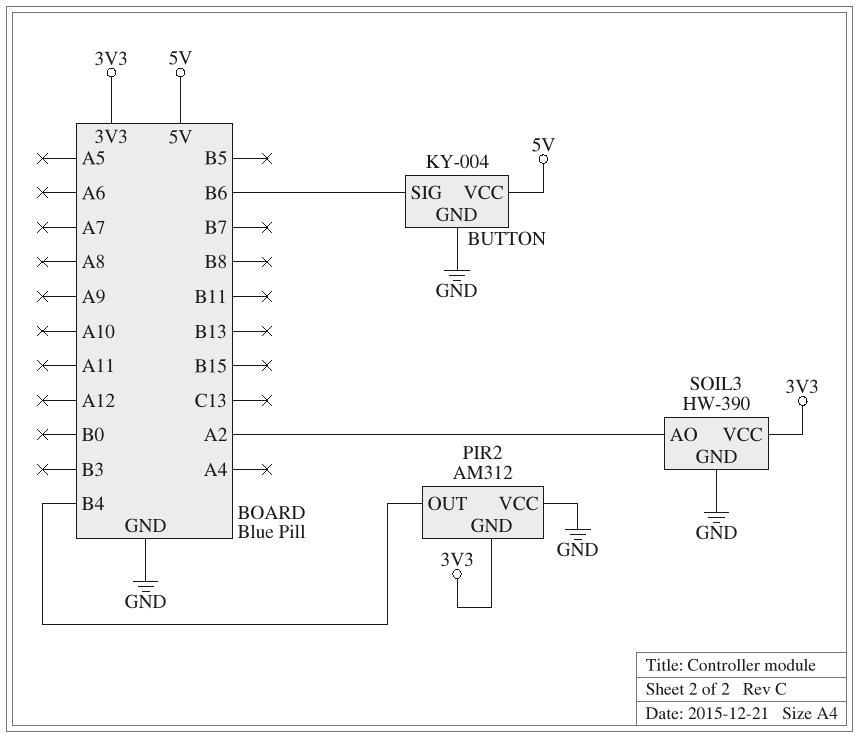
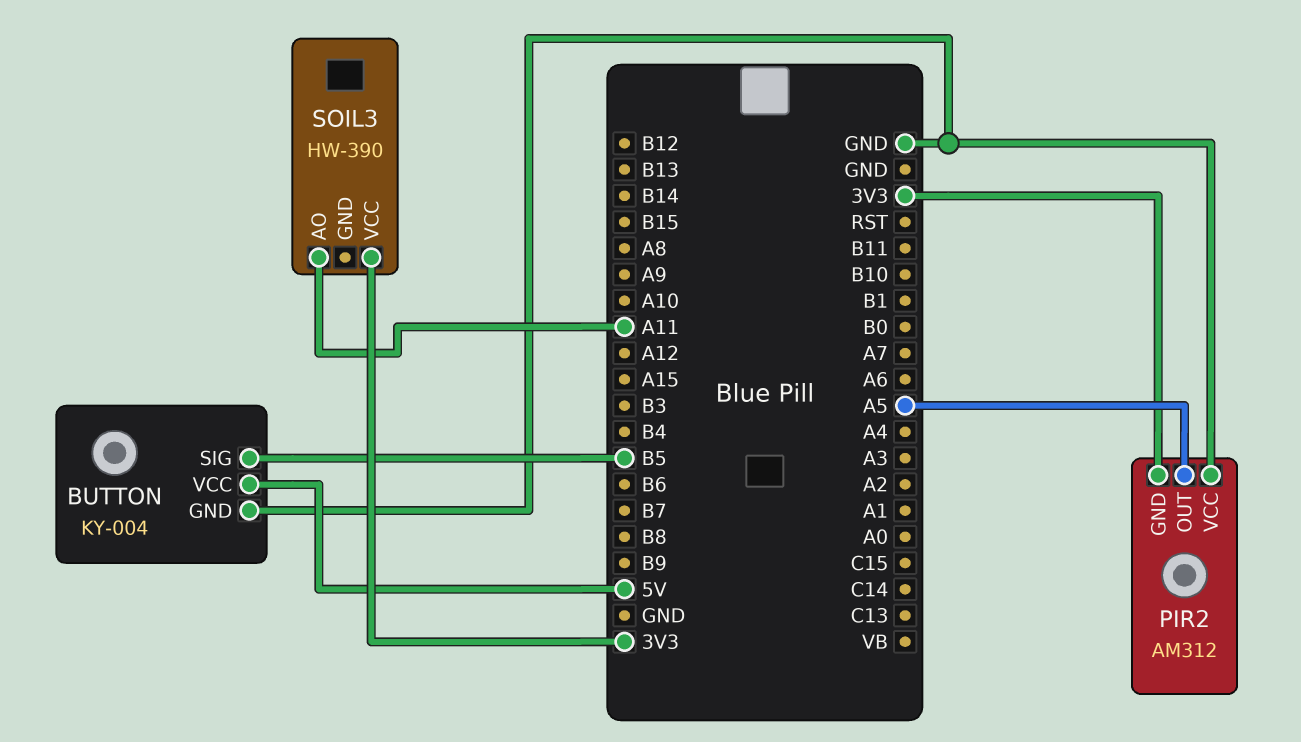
BUTTON pin SIG: B6 -> B5
PIR2 pin OUT: B4 -> A5
SOIL3 pin AO: A2 -> A11
SOIL3 pin GND: GND -> none

